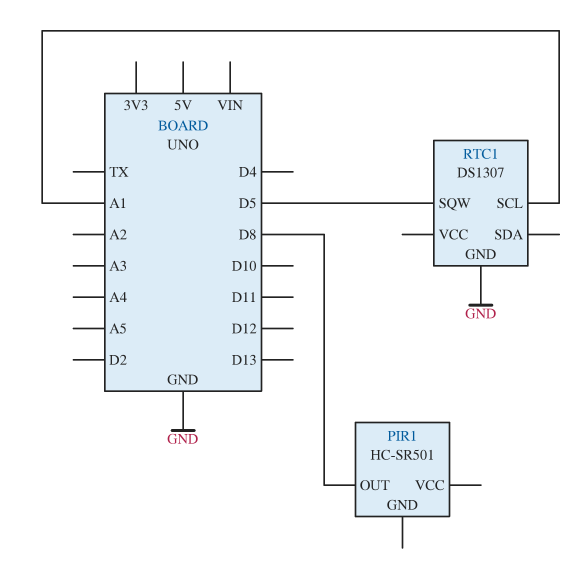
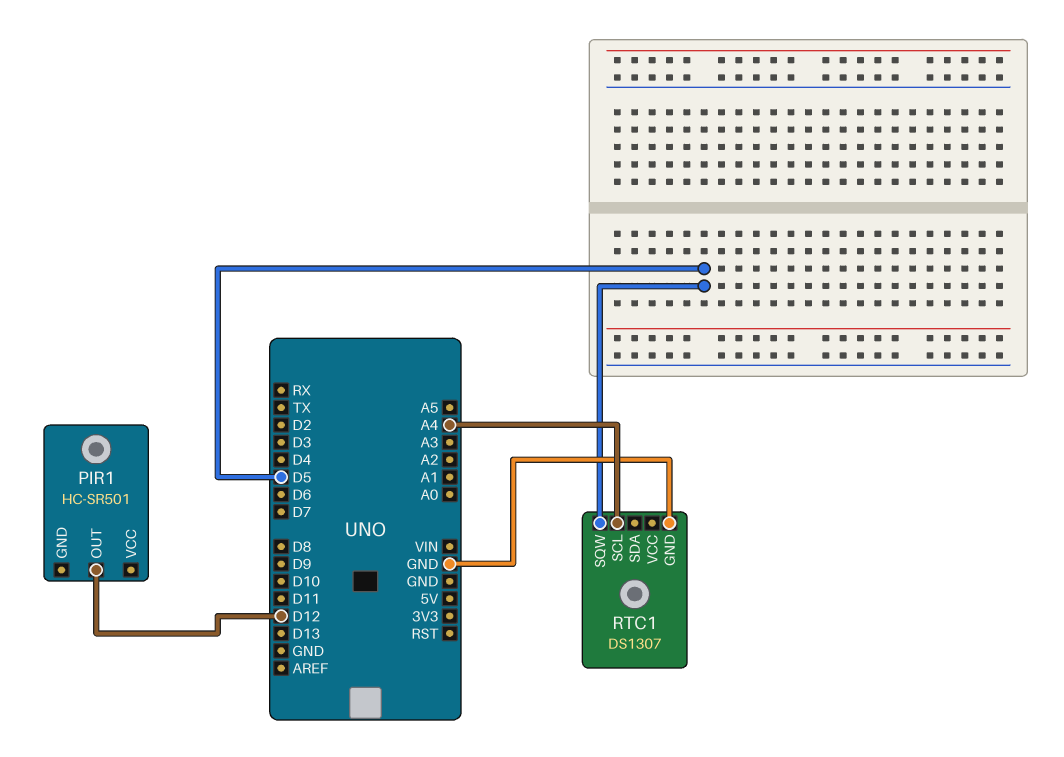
PIR1 pin OUT: D8 -> D12
RTC1 pin SCL: A1 -> A4

